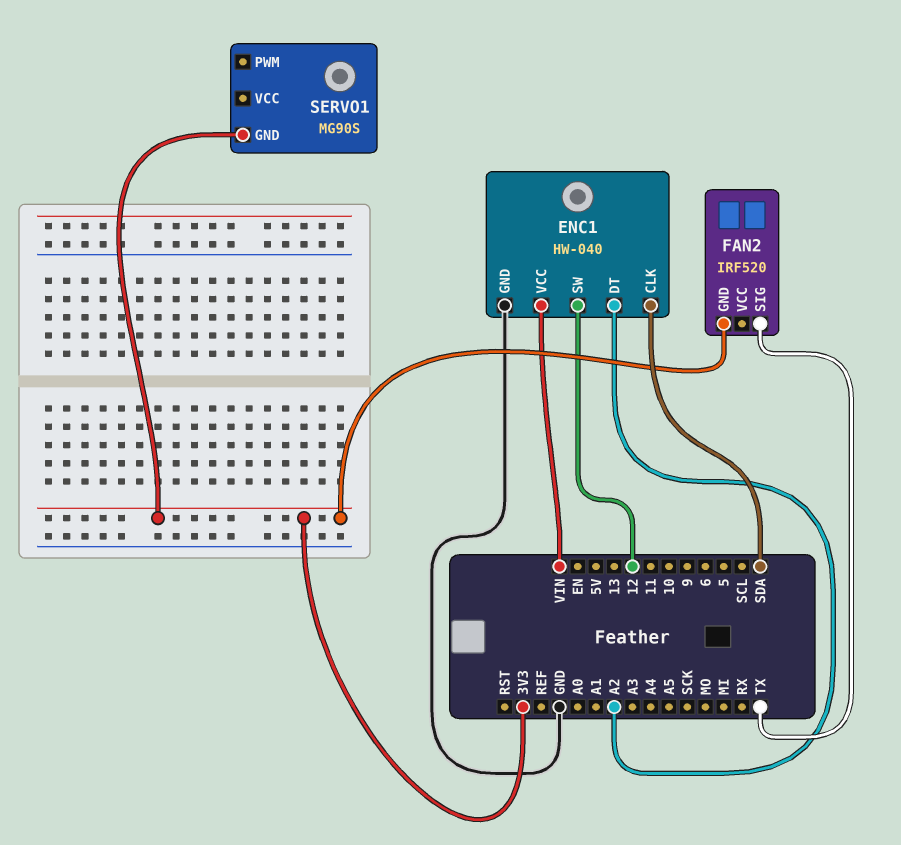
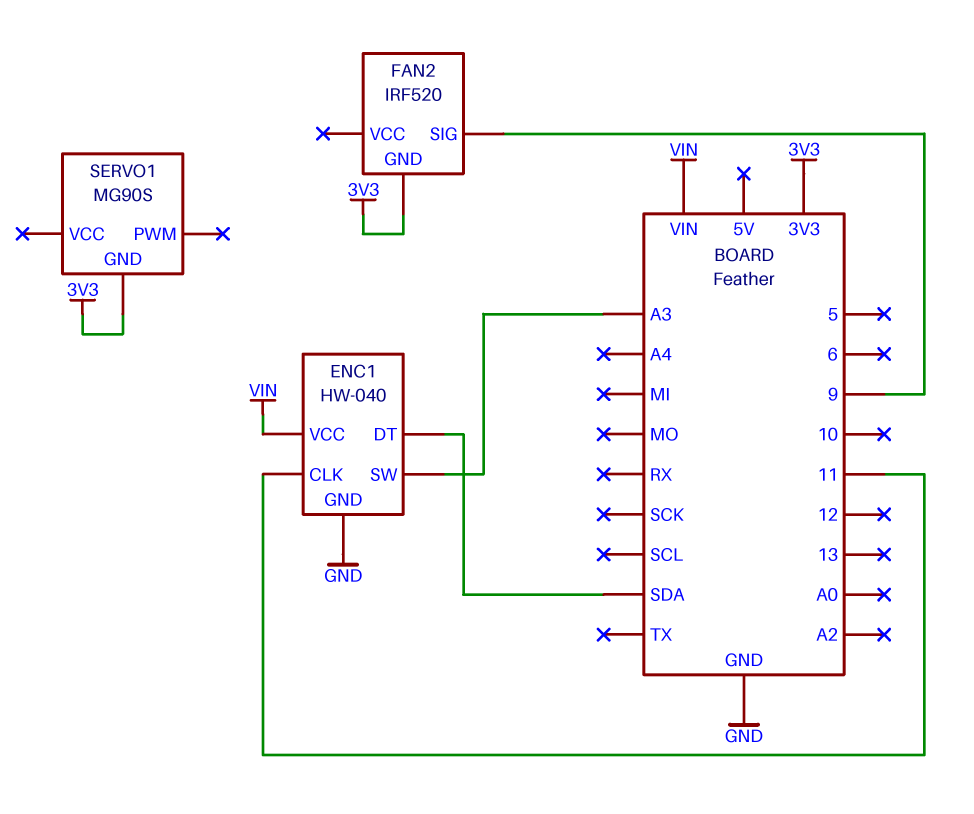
ENC1 pin CLK: SDA -> 11
ENC1 pin DT: A2 -> SDA
ENC1 pin SW: 12 -> A3
FAN2 pin SIG: TX -> 9

